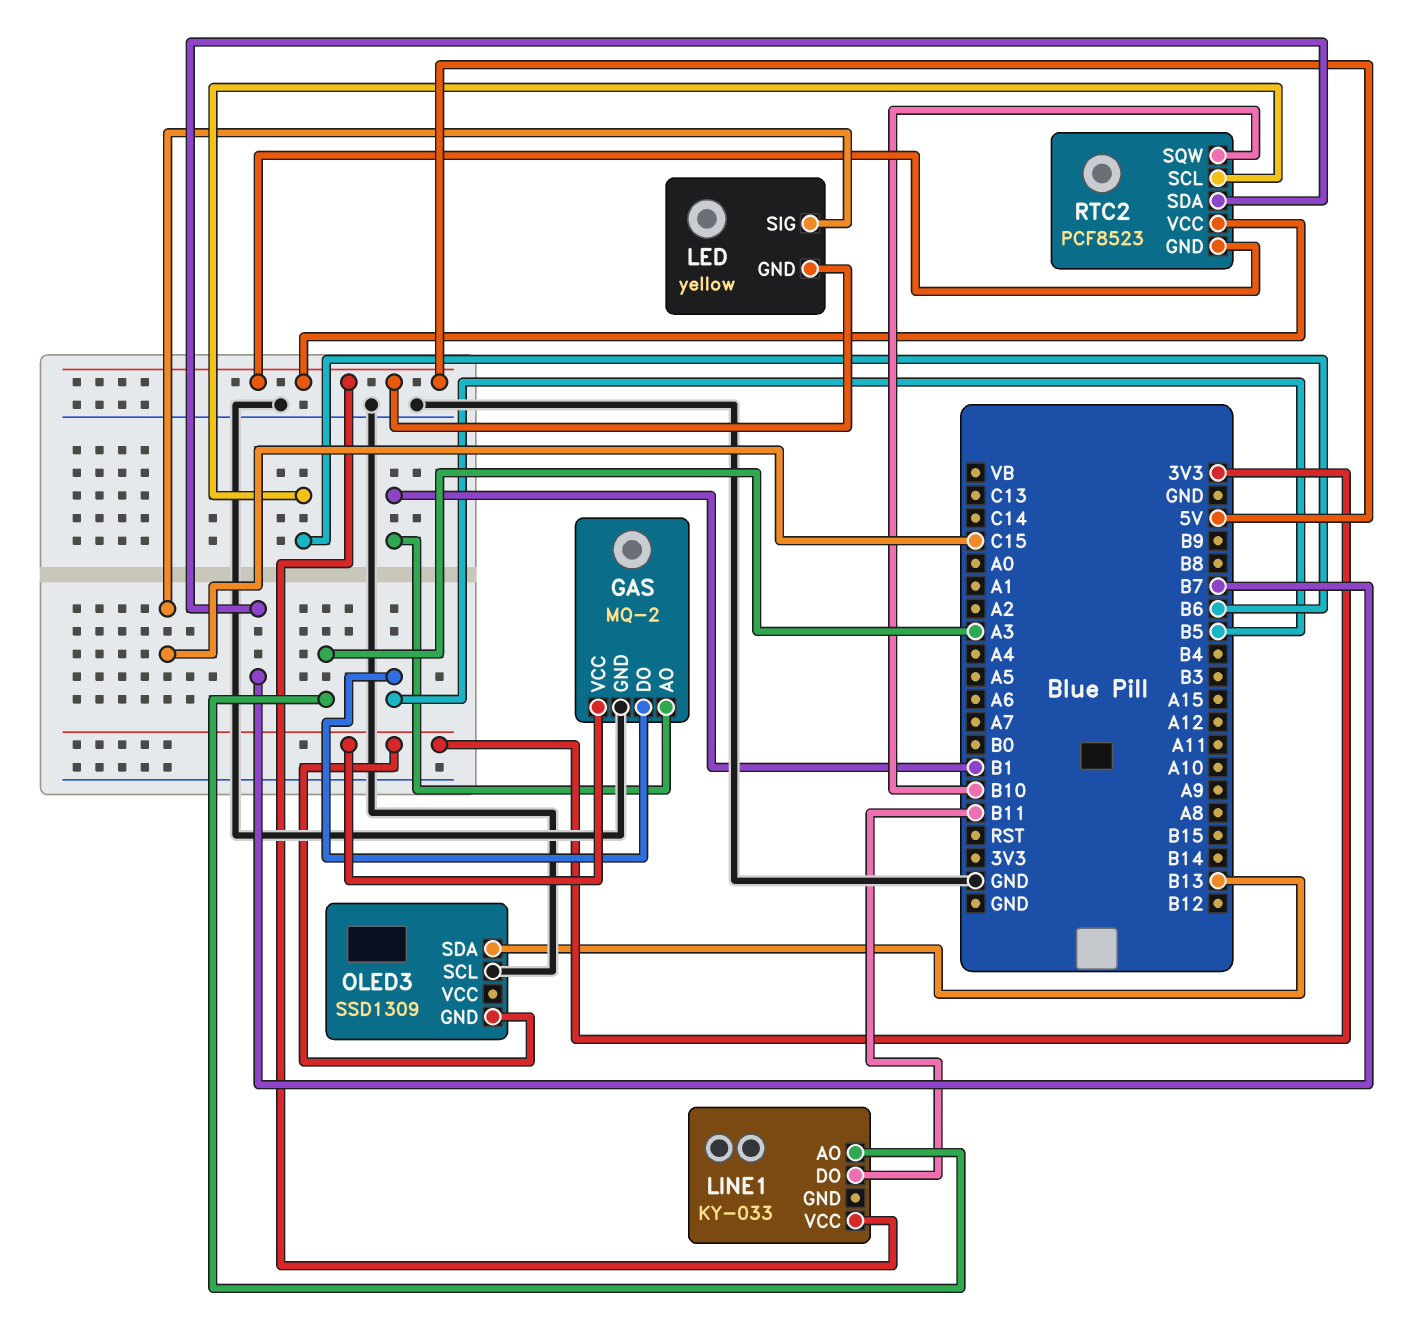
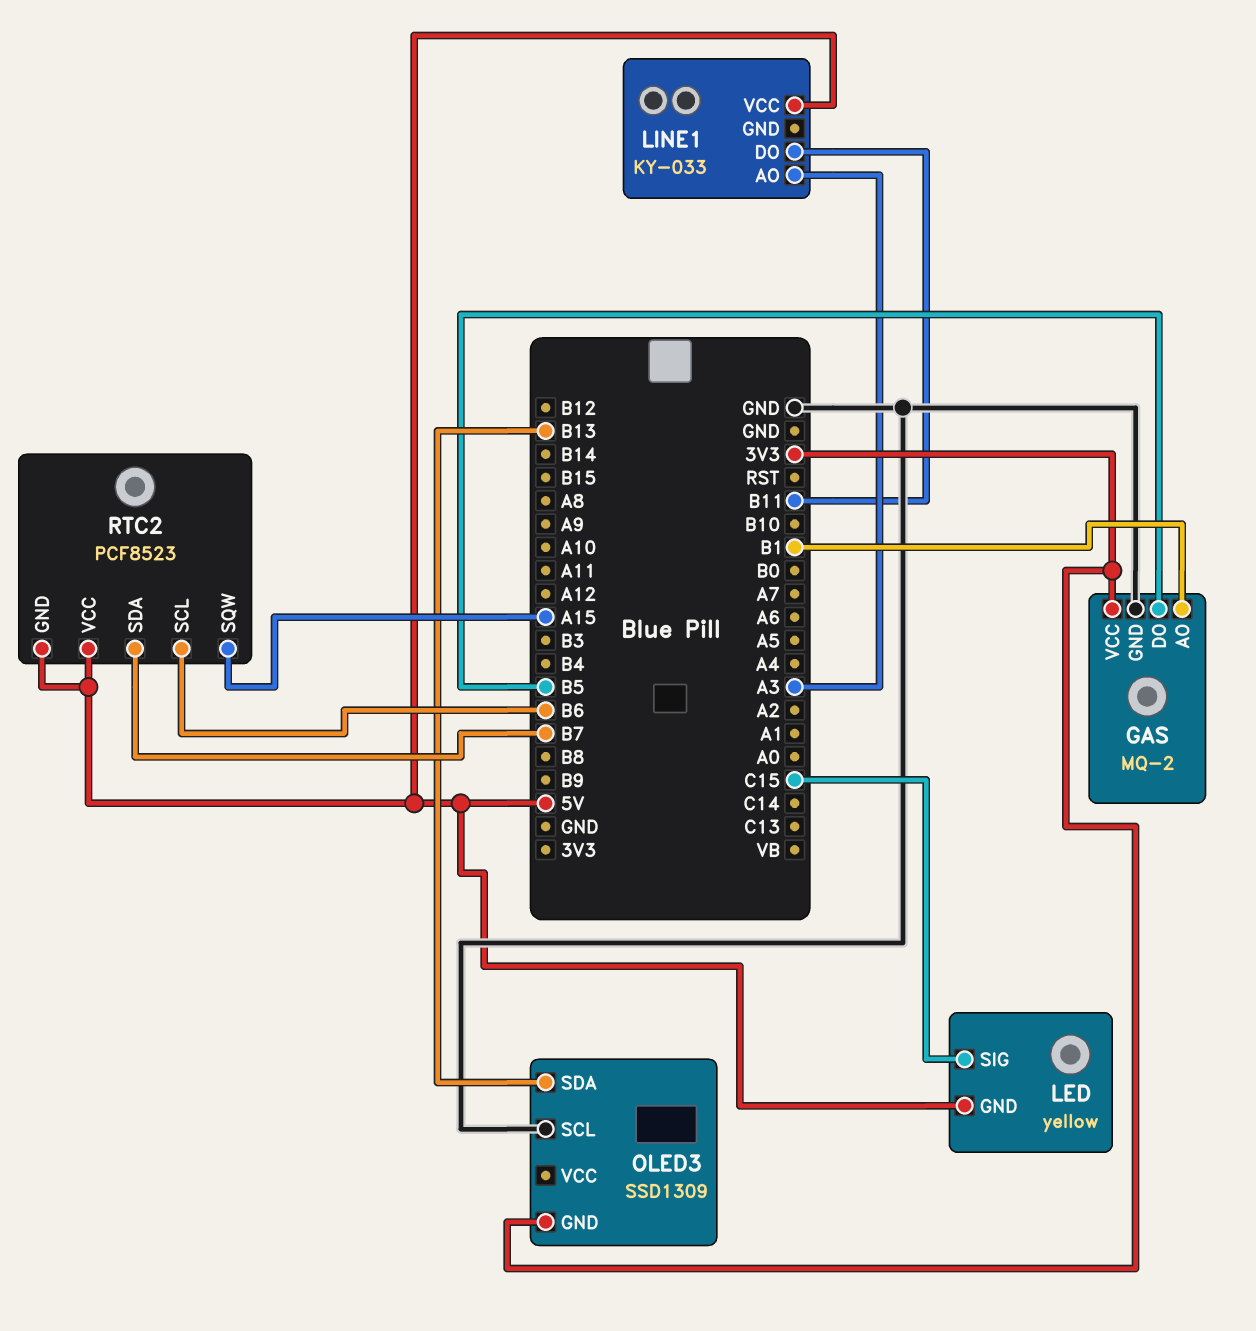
RTC2 pin SQW: B10 -> A15

